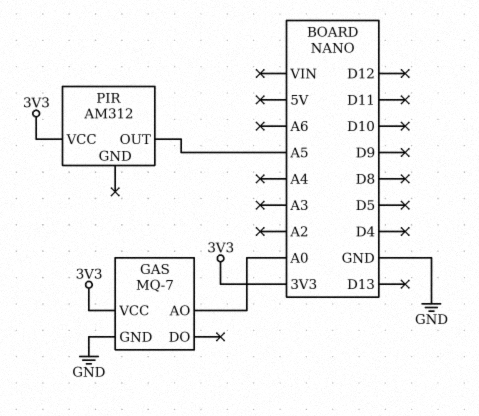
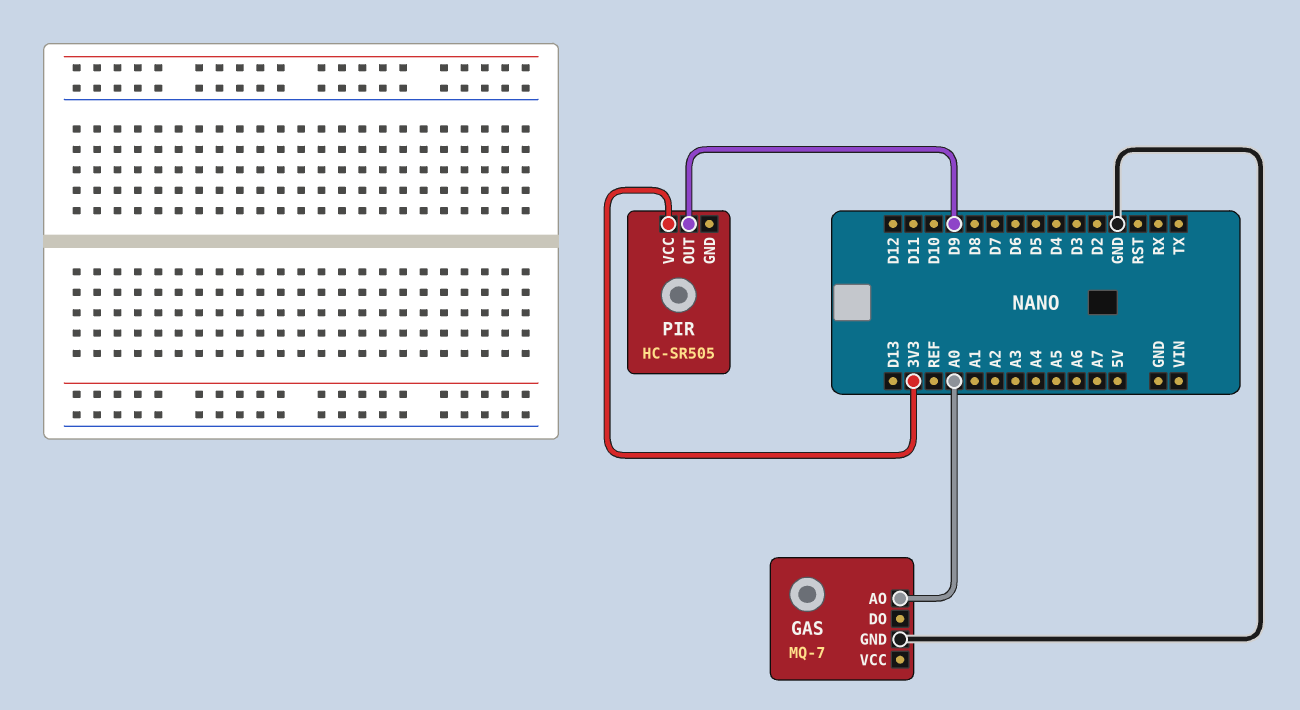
GAS pin VCC: 3V3 -> none
PIR: AM312 -> HC-SR505
PIR pin OUT: A5 -> D9

